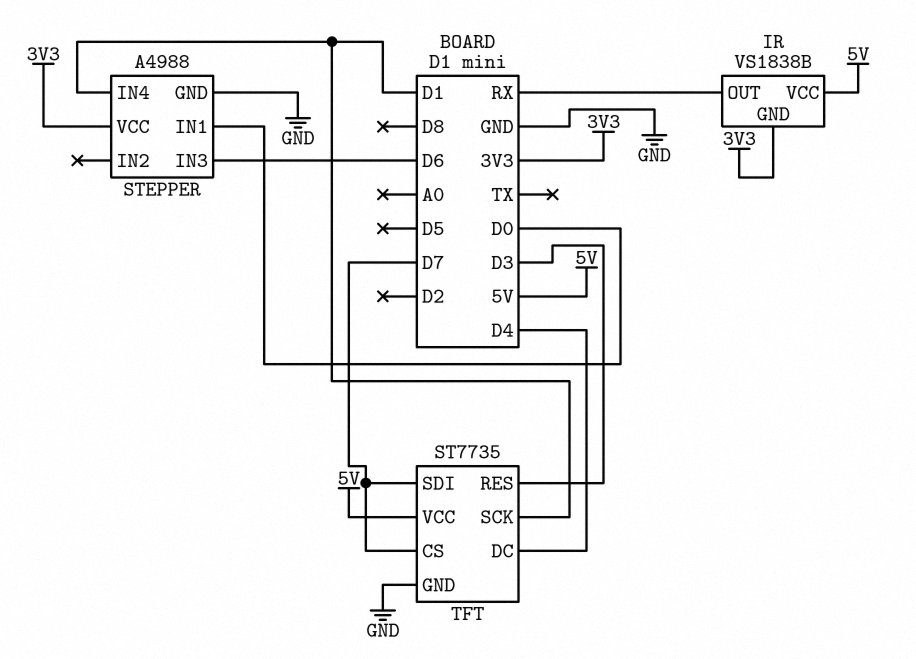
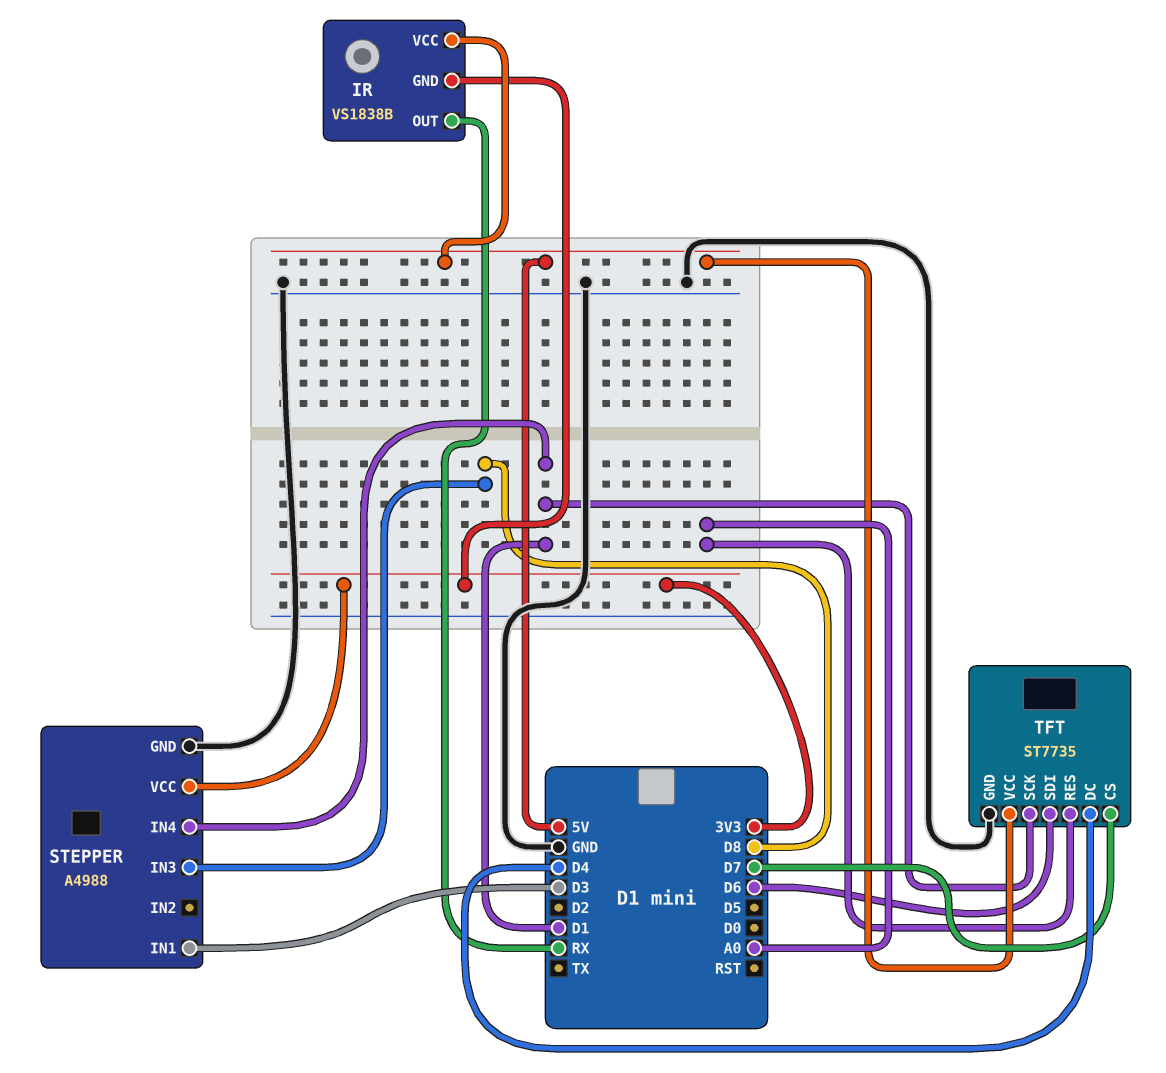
STEPPER pin IN1: D0 -> D3
STEPPER pin IN3: D6 -> D8
TFT pin RES: D3 -> A0
TFT pin SDI: D7 -> D6

